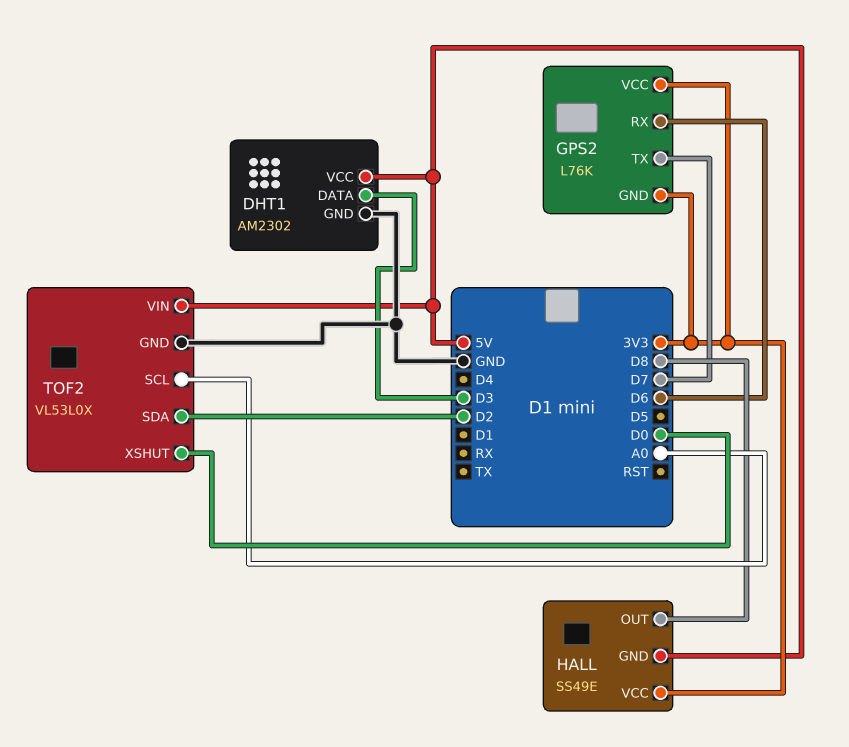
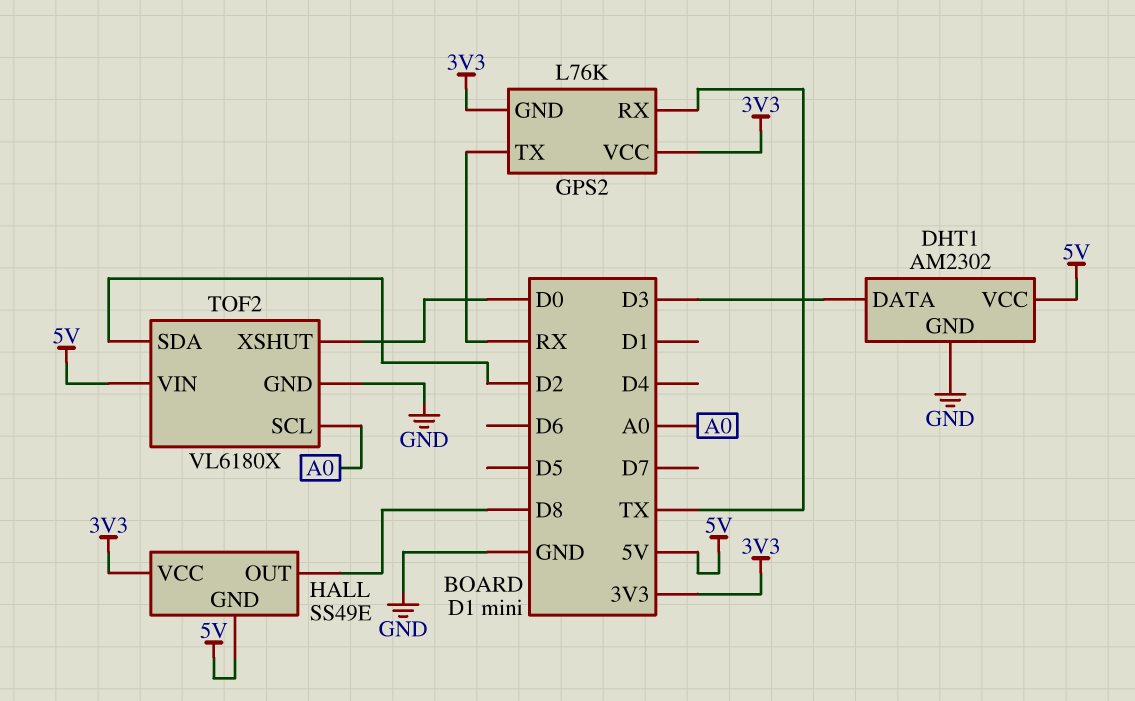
GPS2 pin RX: D6 -> TX
GPS2 pin TX: D7 -> RX
TOF2: VL53L0X -> VL6180X

